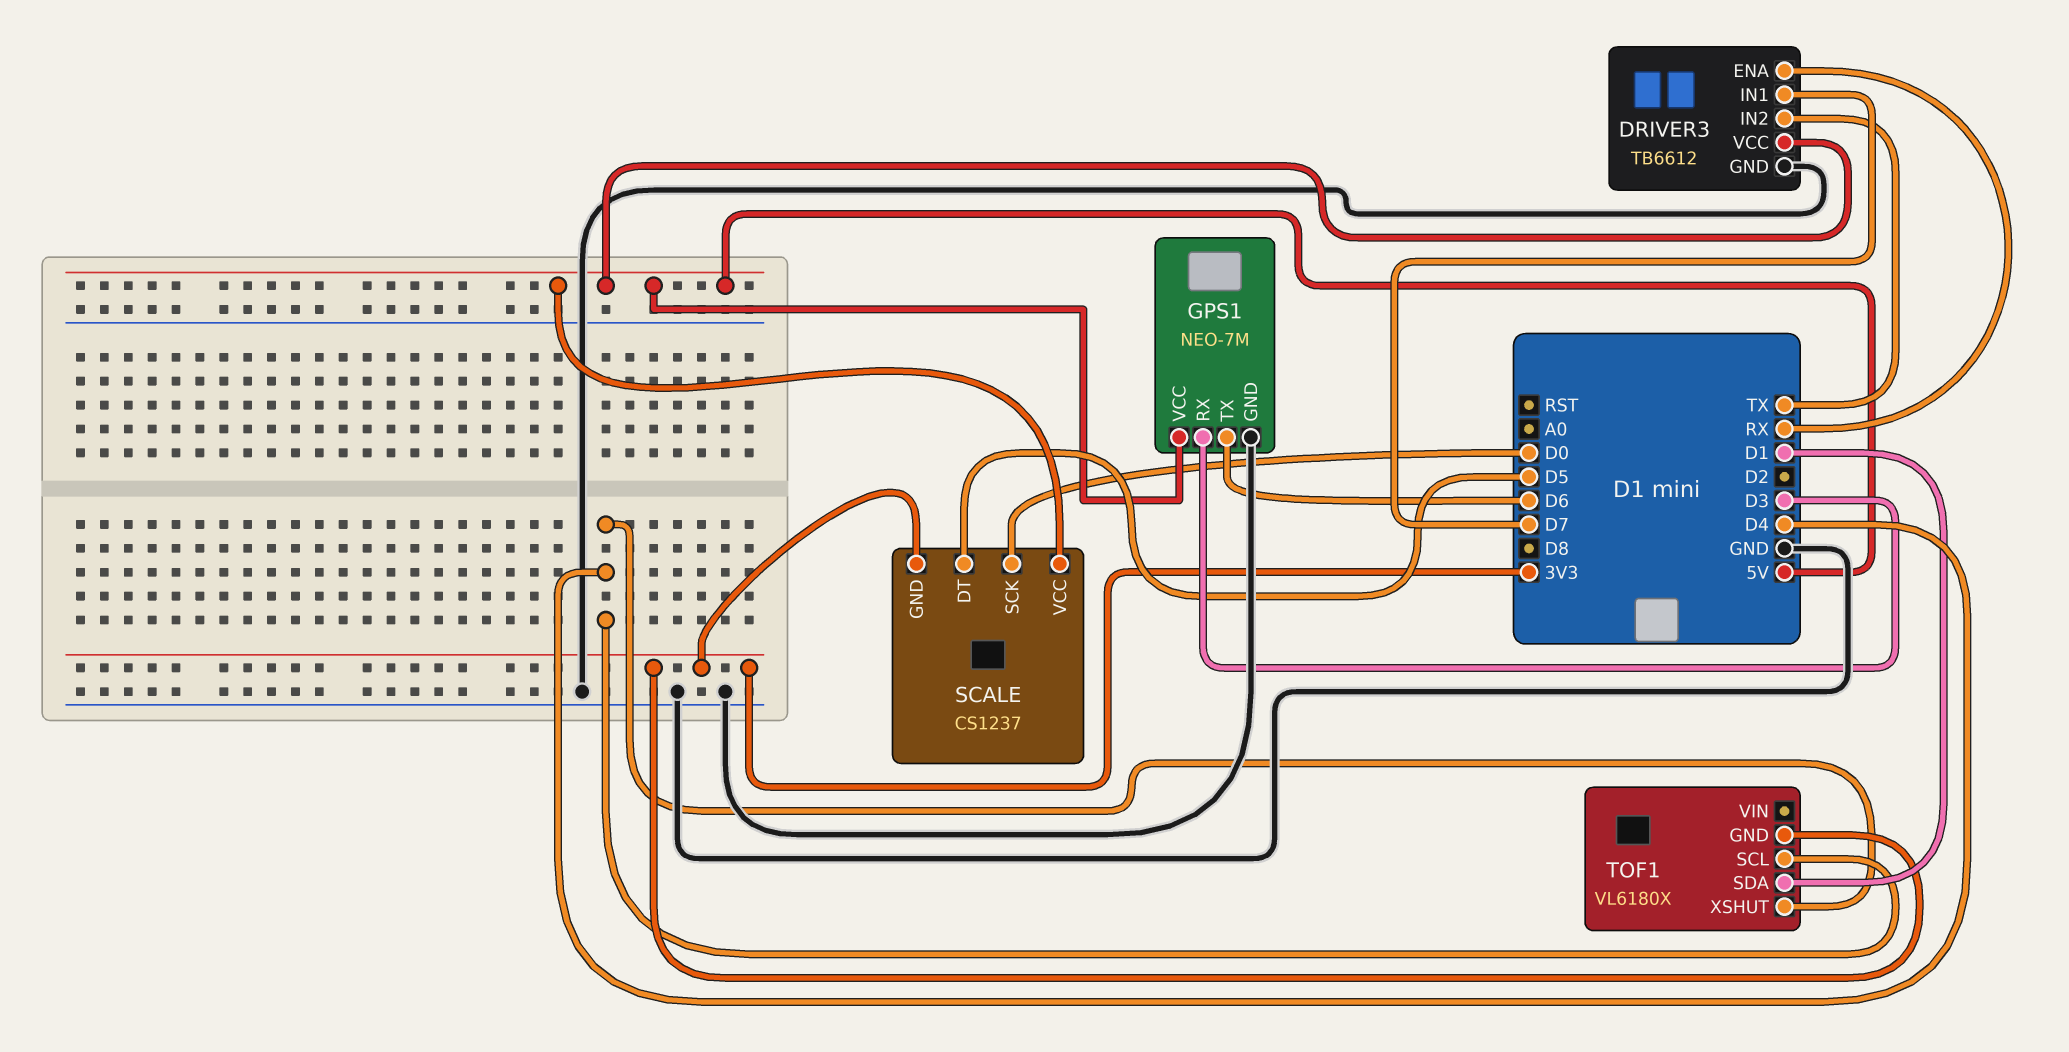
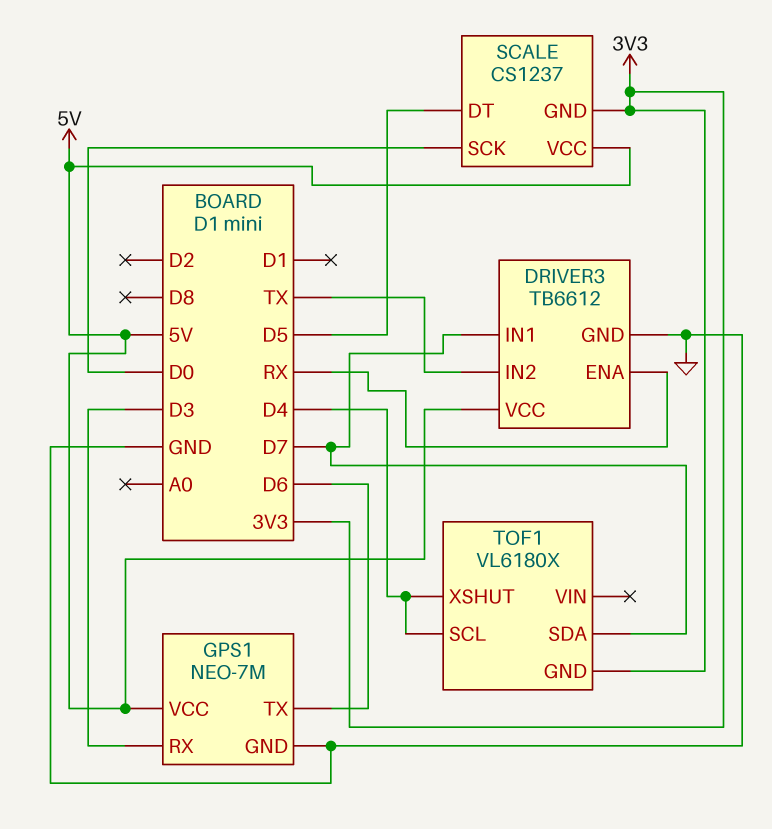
TOF1 pin SDA: D1 -> D7

